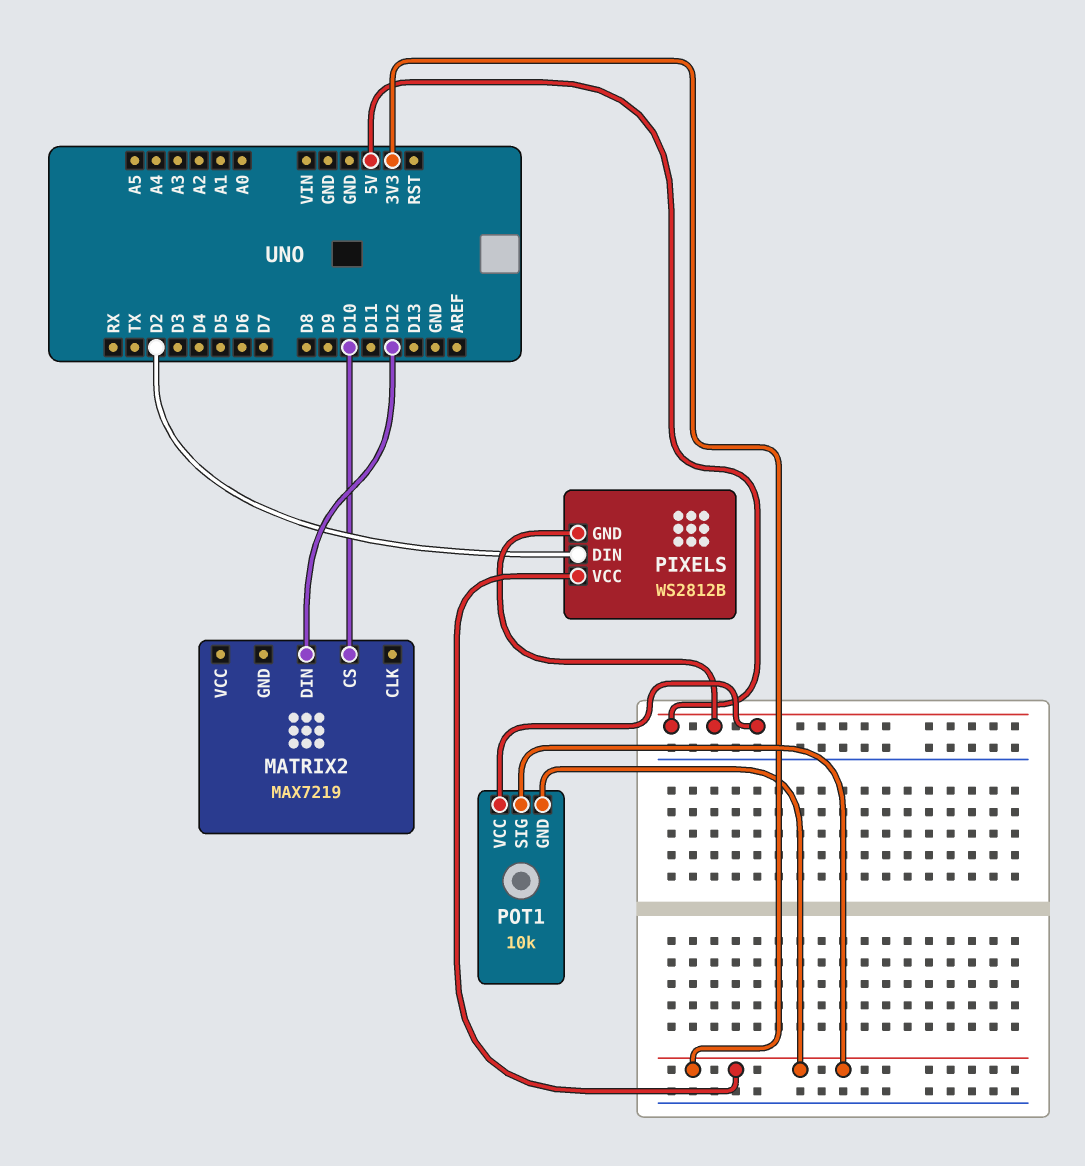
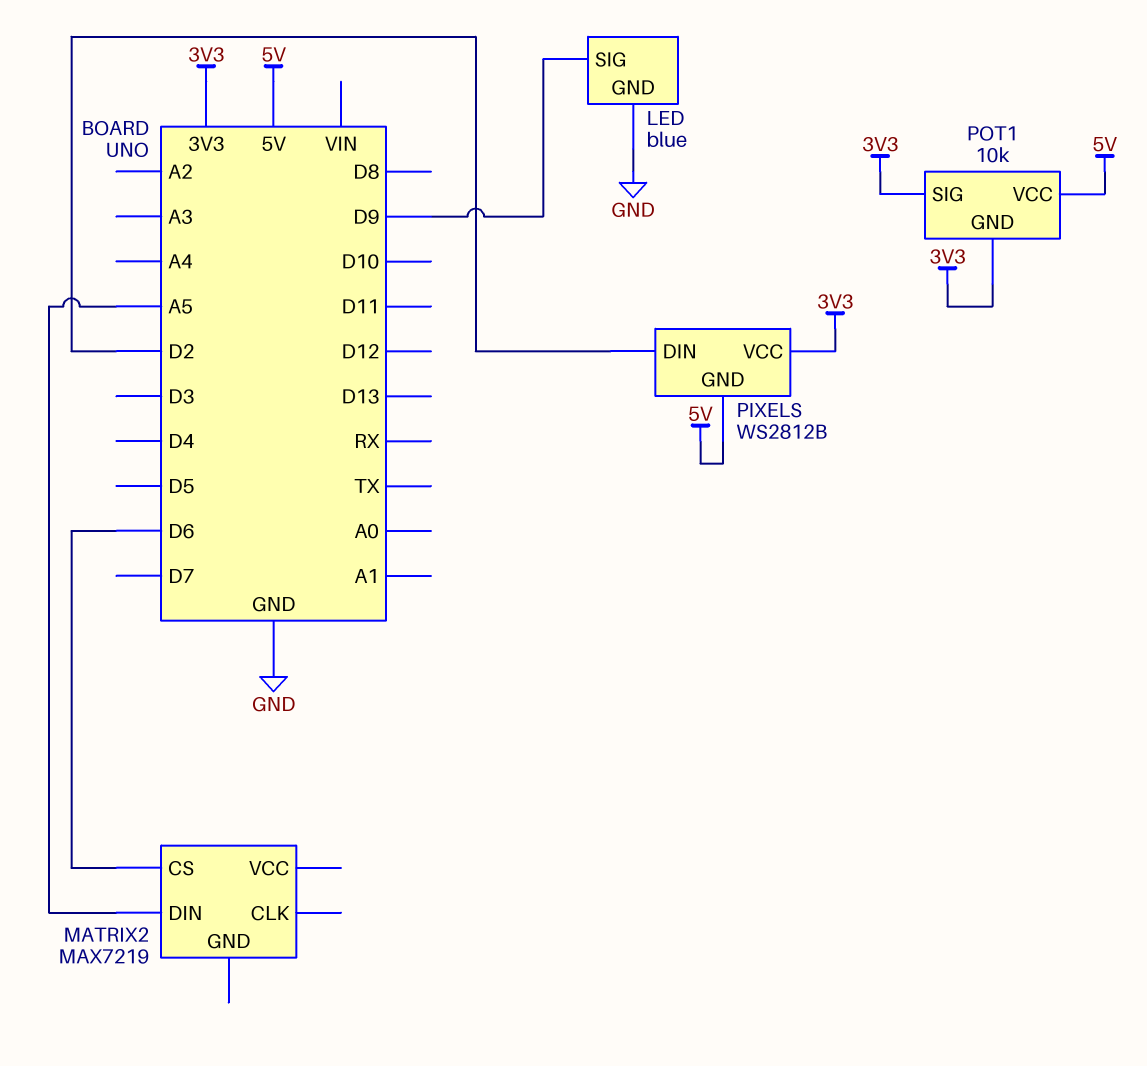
LED: none -> blue
LED pin GND: none -> GND
LED pin SIG: none -> D9
MATRIX2 pin CS: D10 -> D6
MATRIX2 pin DIN: D12 -> A5

